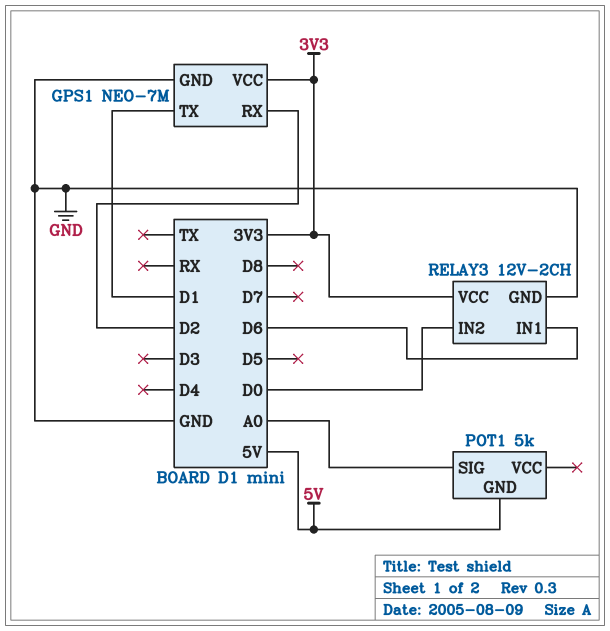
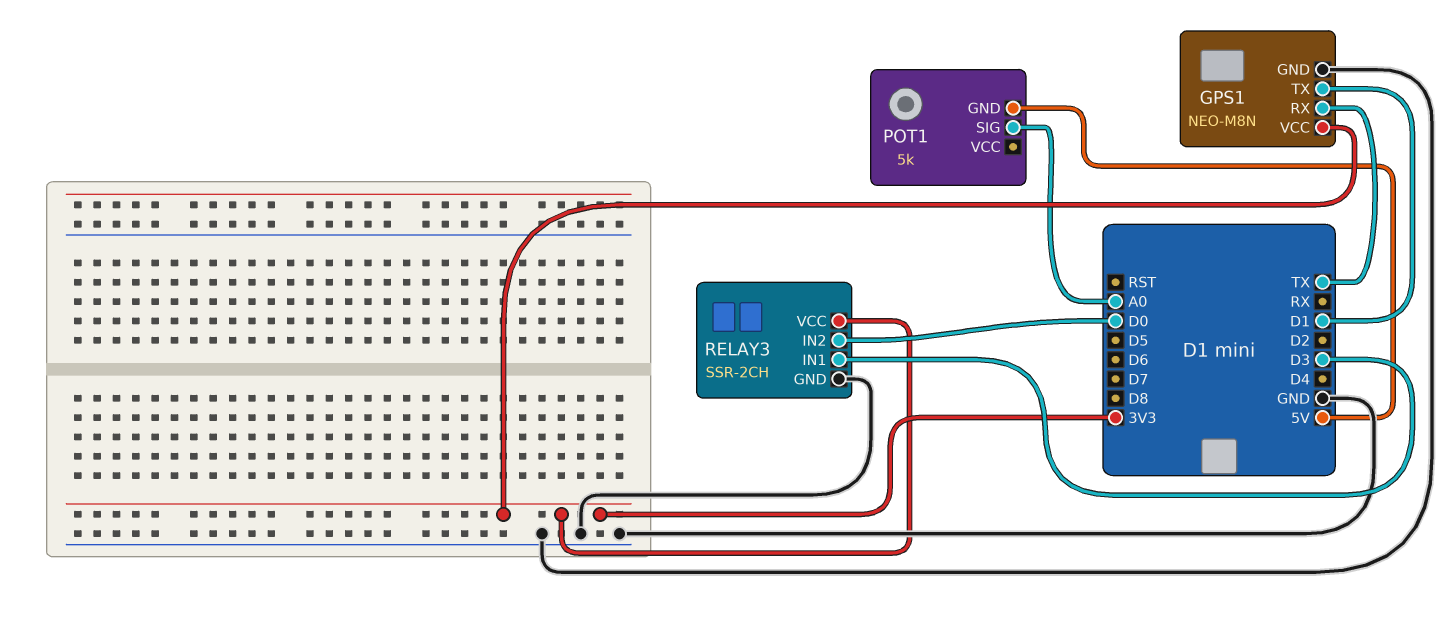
GPS1: NEO-7M -> NEO-M8N
GPS1 pin RX: D2 -> TX
RELAY3: 12V-2CH -> SSR-2CH
RELAY3 pin IN1: D6 -> D3

